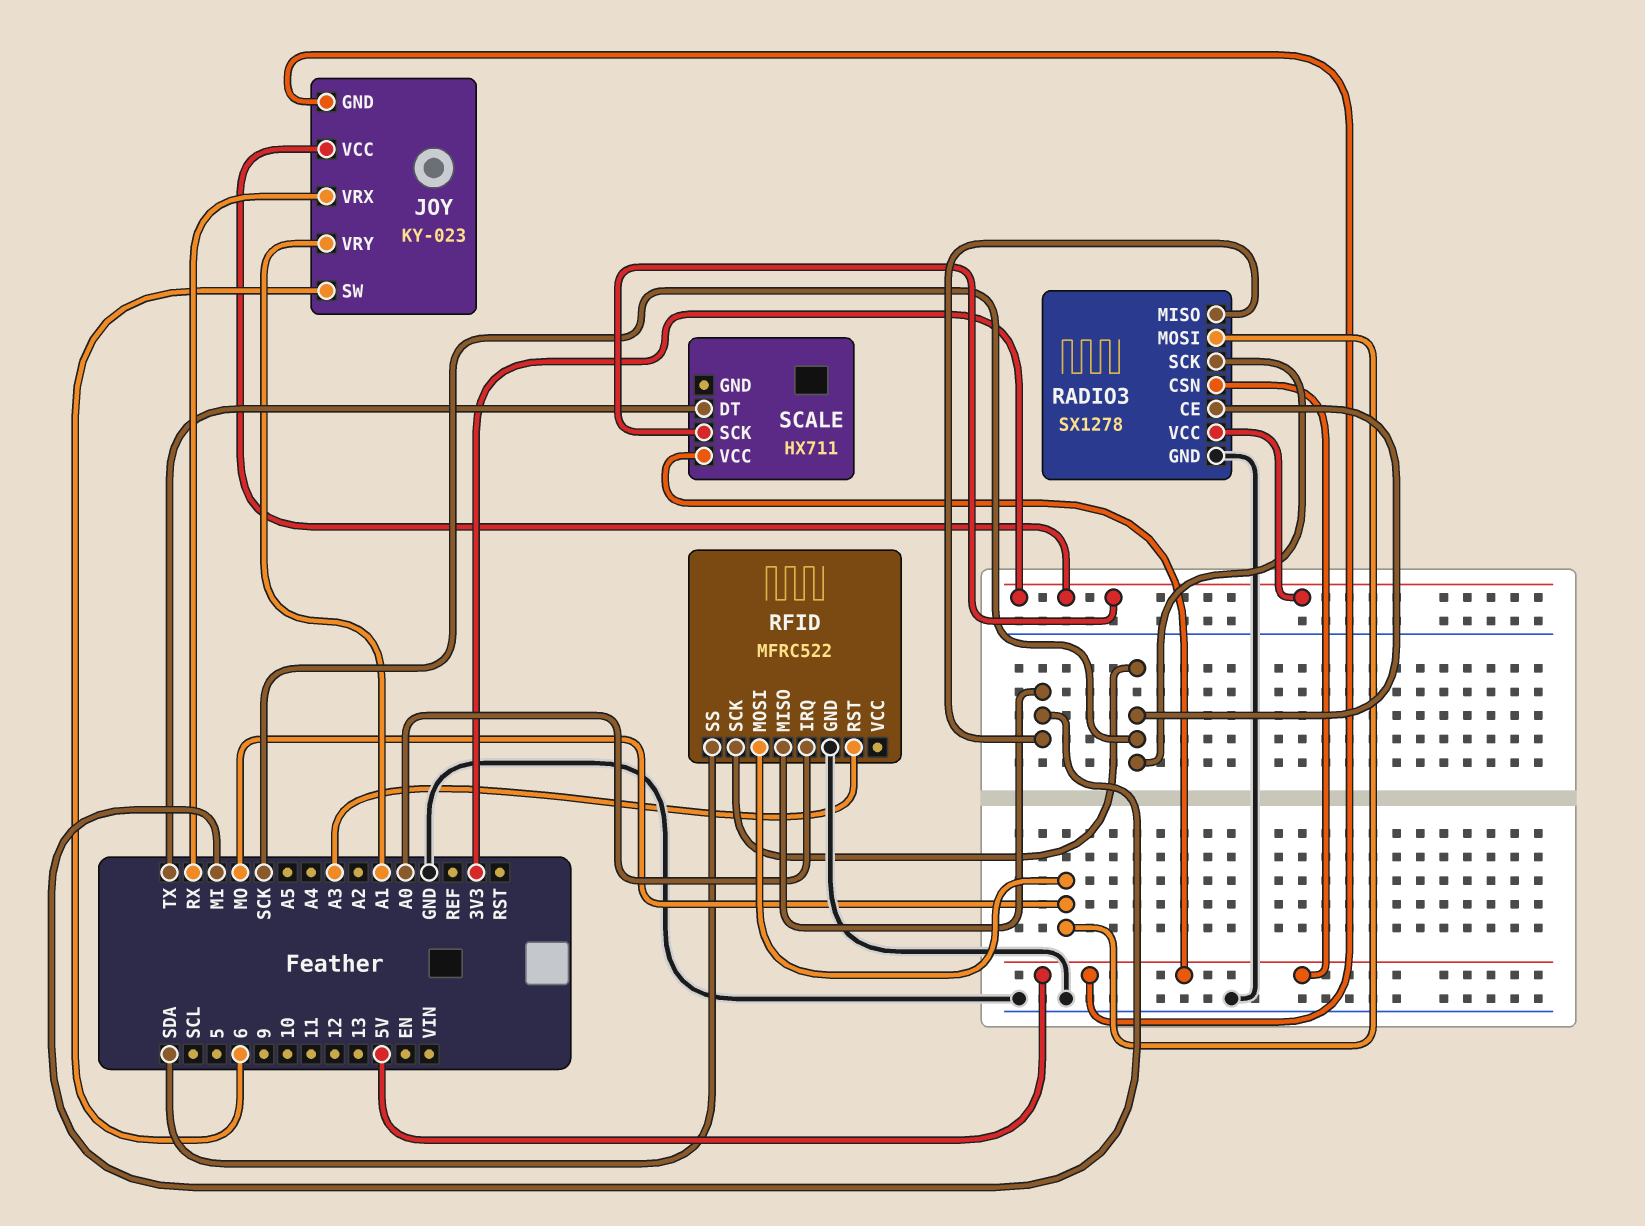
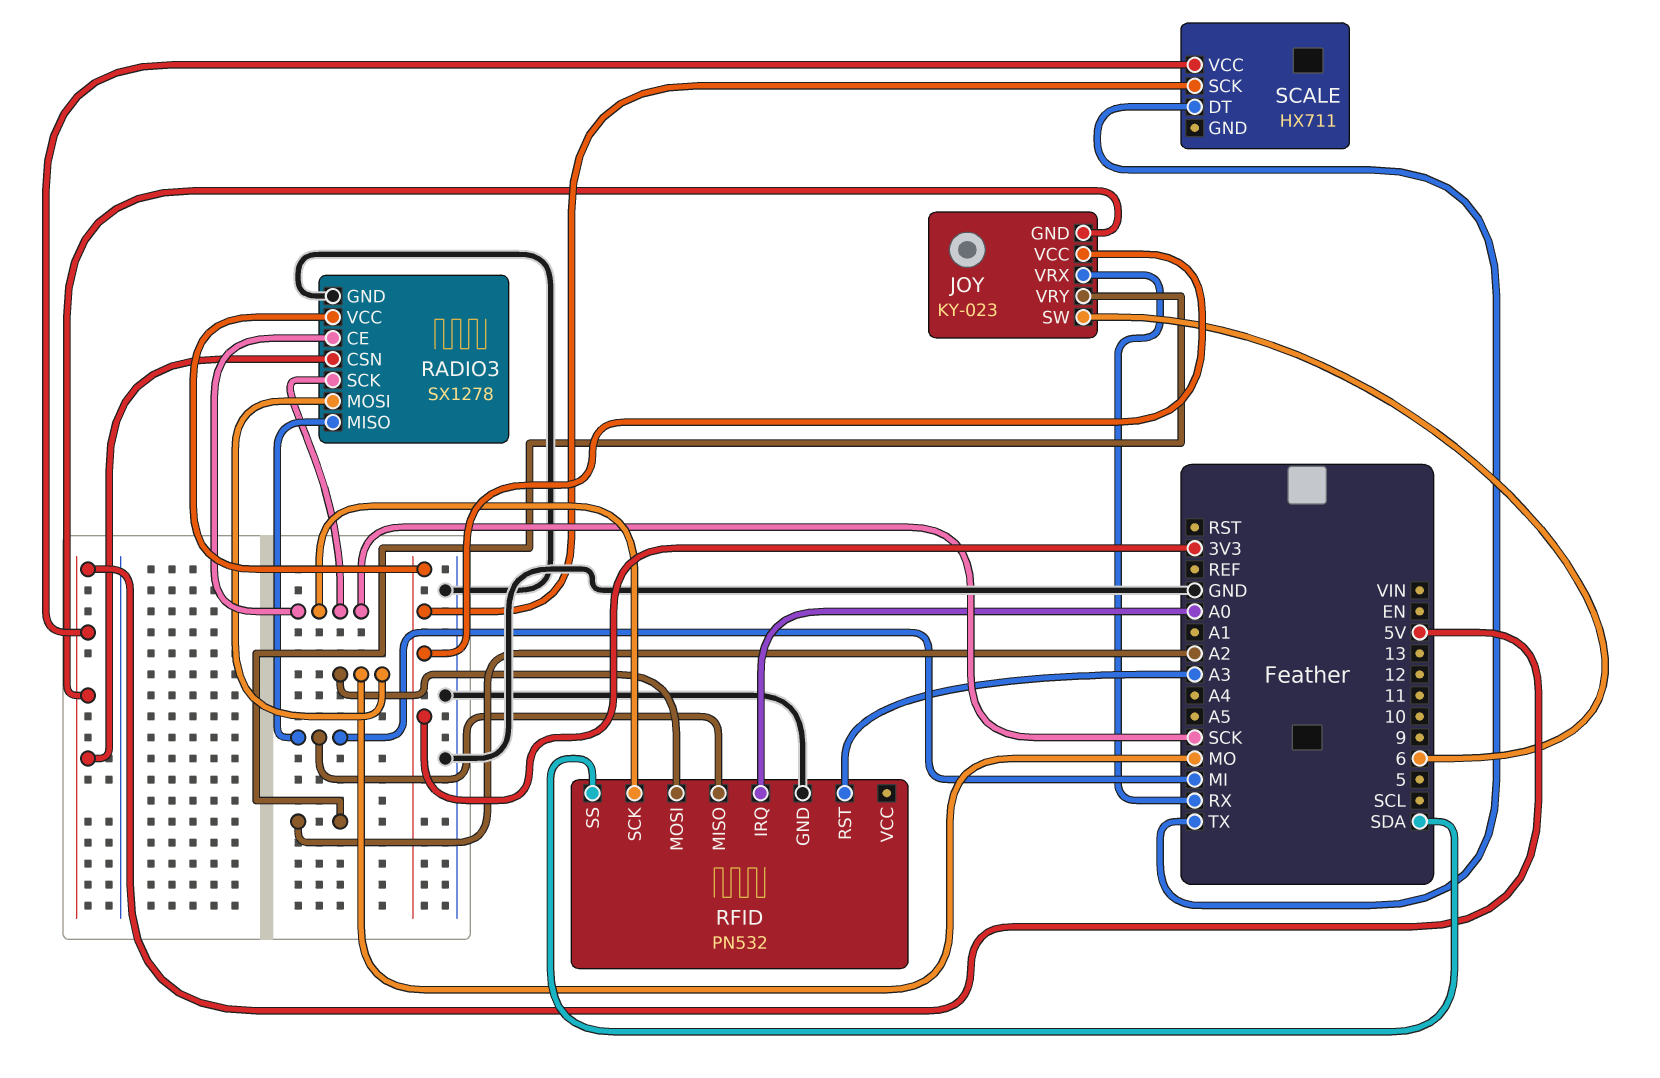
JOY pin VRY: A1 -> A2
RFID: MFRC522 -> PN532

